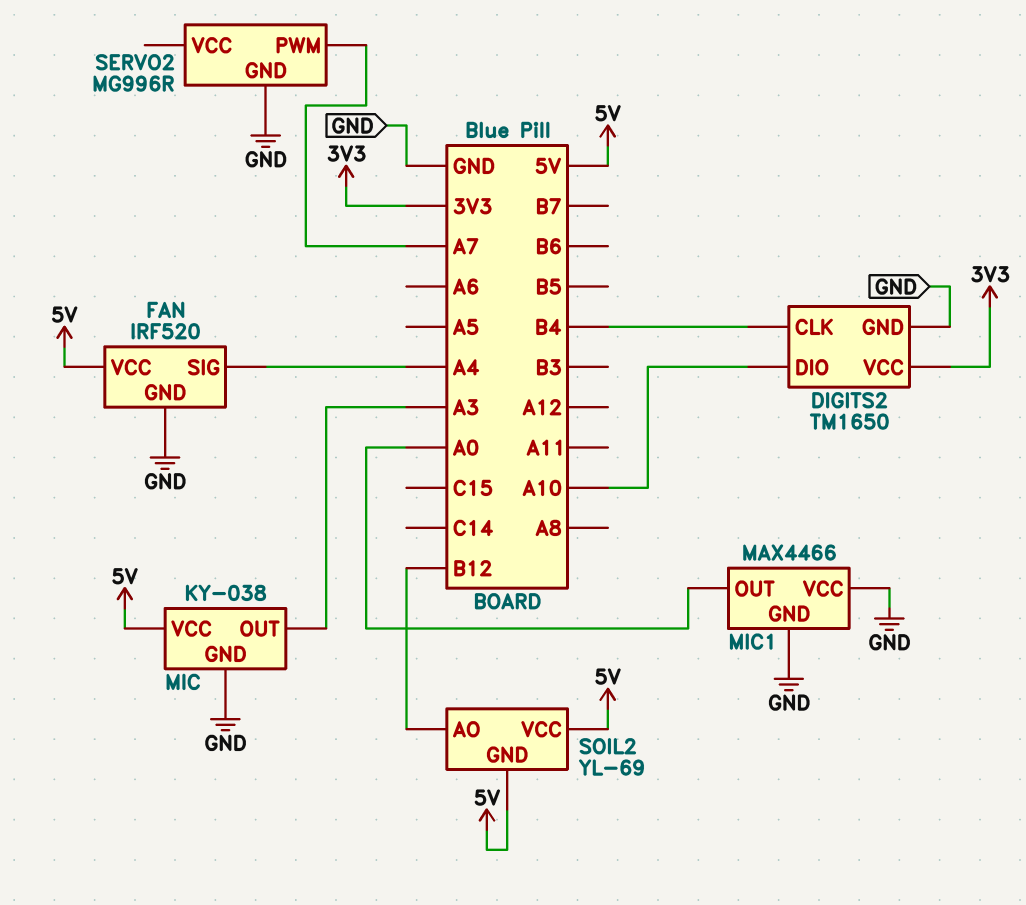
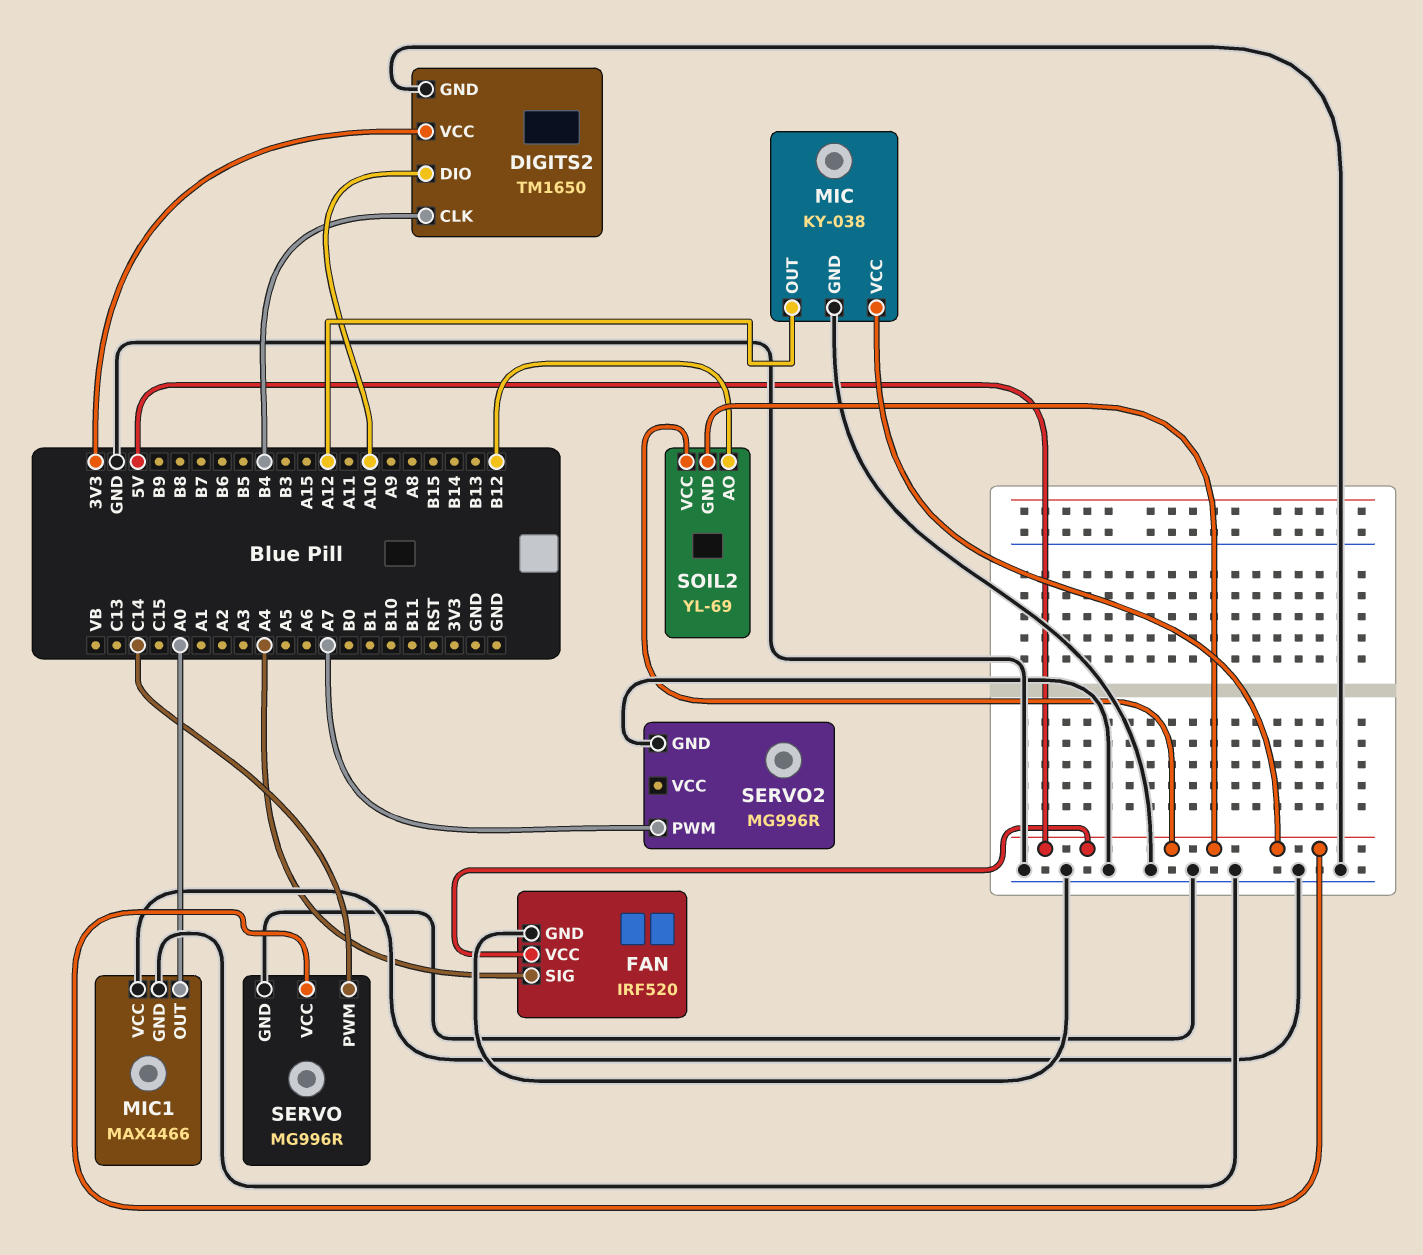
MIC pin OUT: A3 -> A12
SERVO: none -> MG996R
SERVO pin GND: none -> GND
SERVO pin PWM: none -> C14
SERVO pin VCC: none -> 5V

